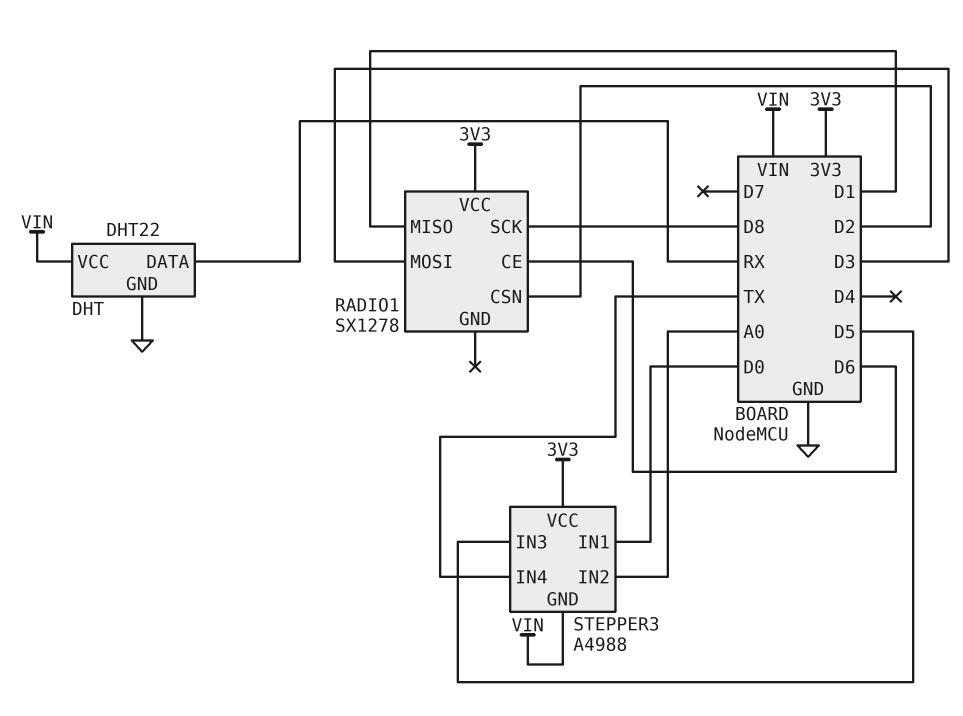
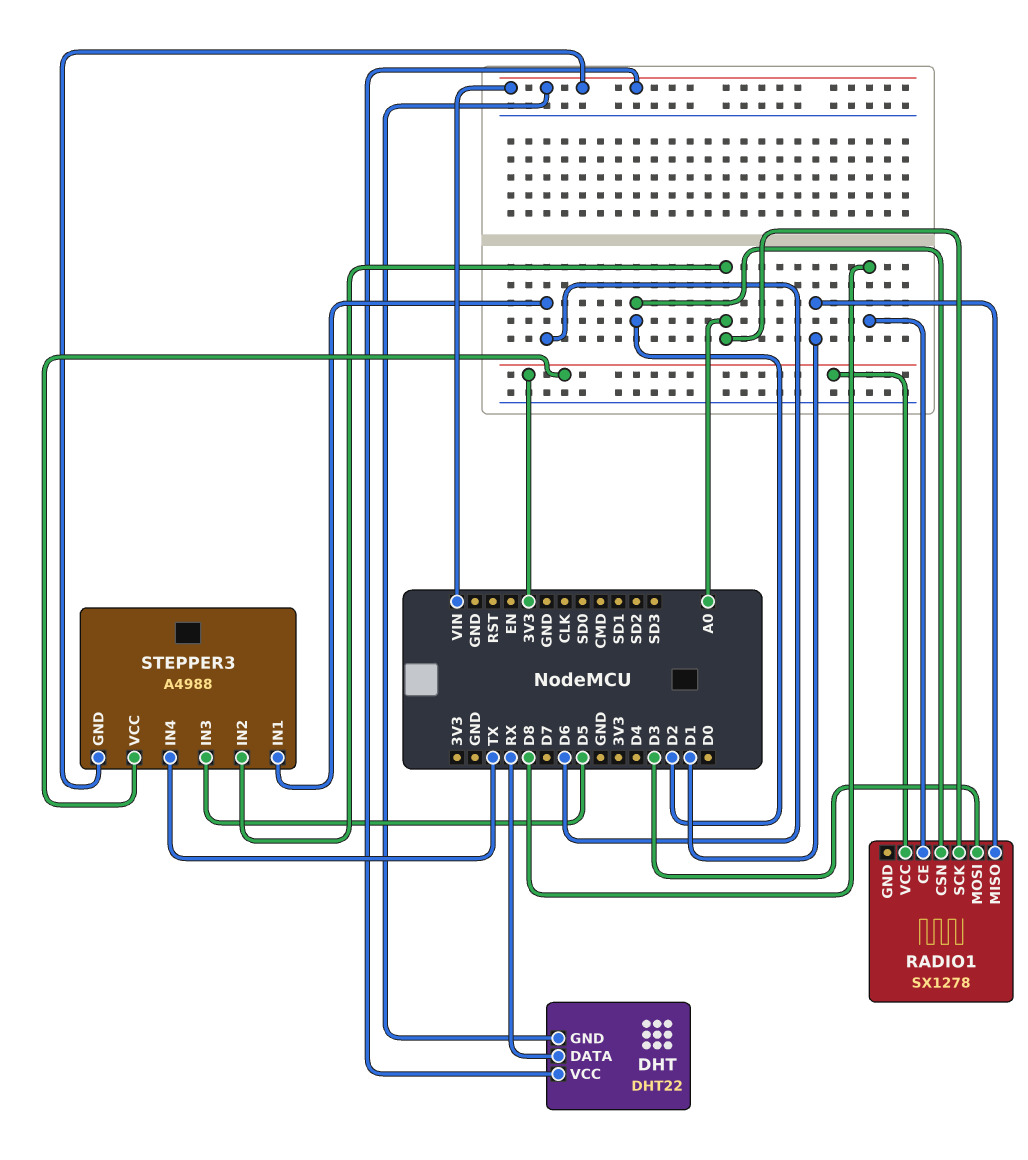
DHT pin GND: GND -> VIN
RADIO1 pin CE: D6 -> D8
RADIO1 pin SCK: D8 -> A0
STEPPER3 pin IN1: D0 -> D6

